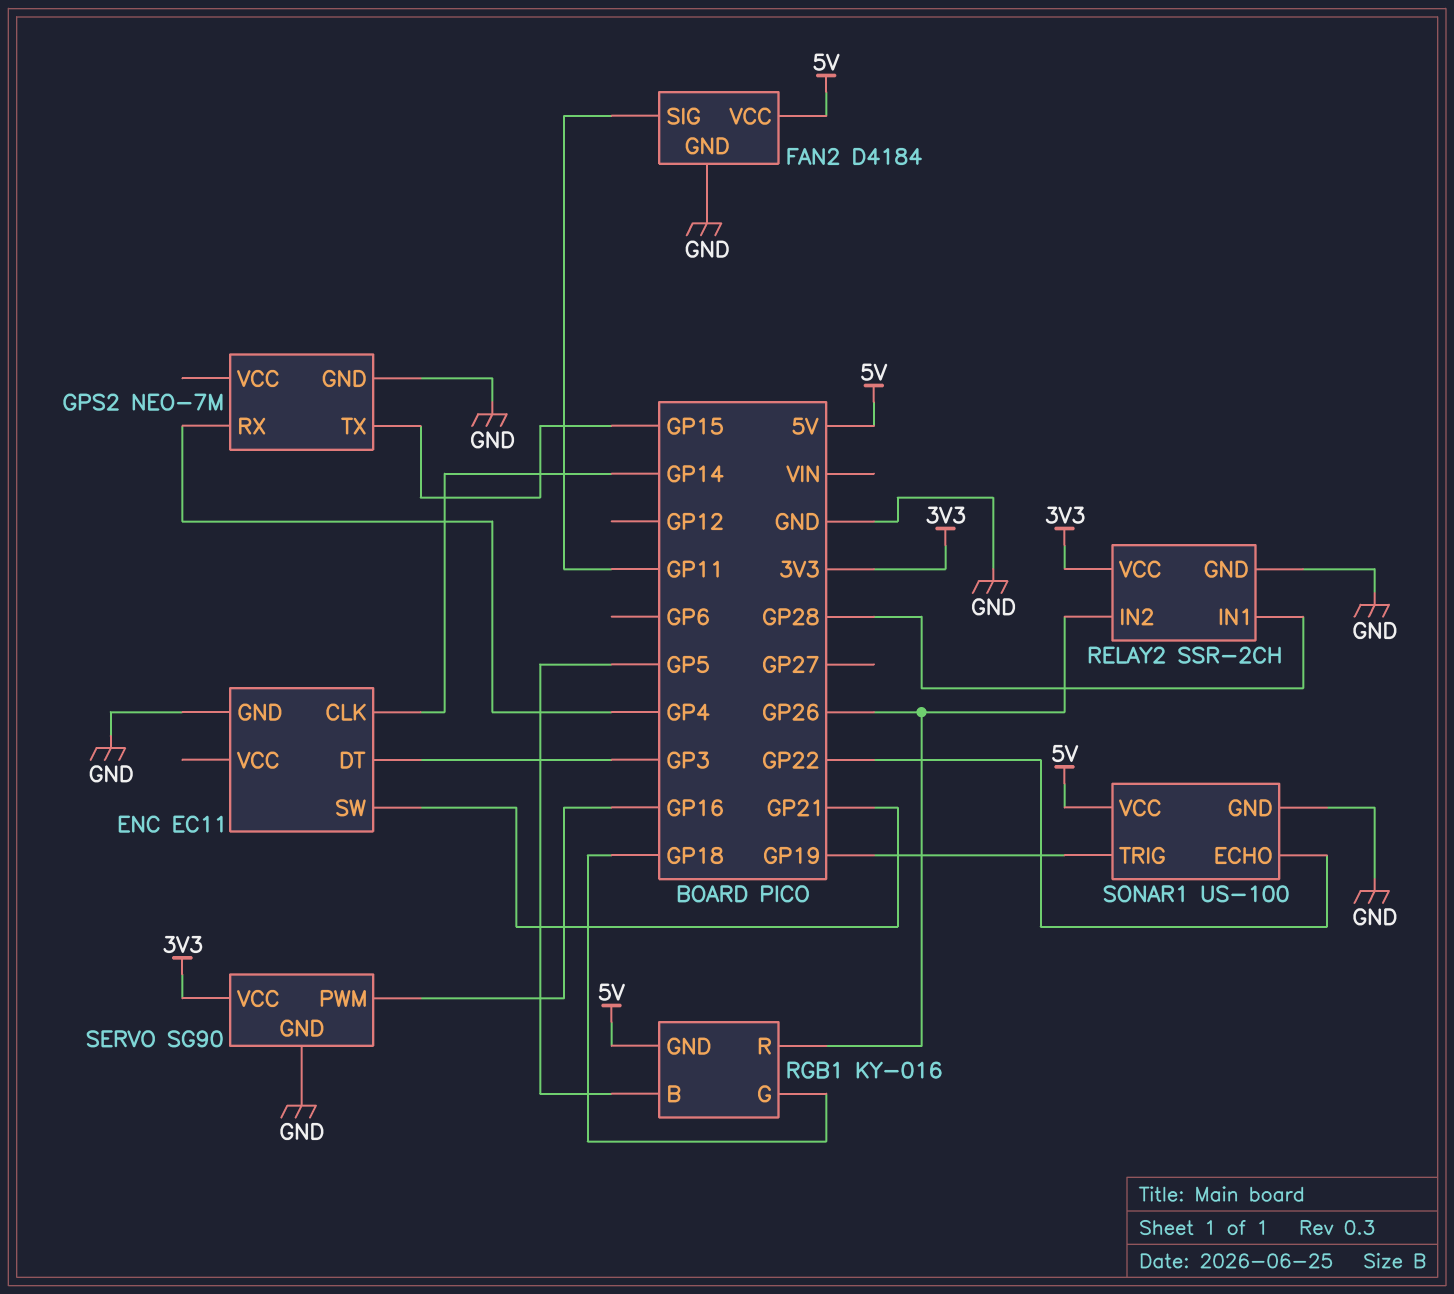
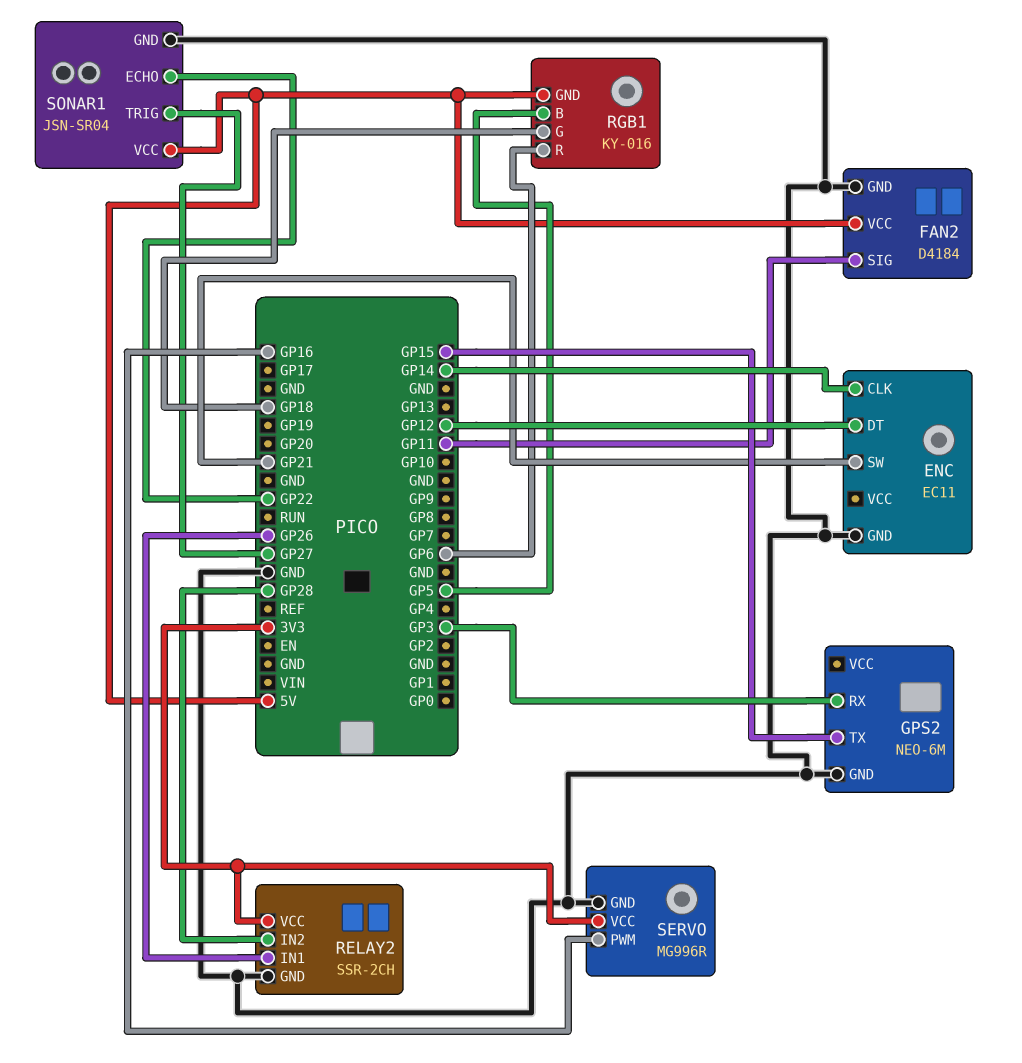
ENC pin DT: GP3 -> GP12
GPS2: NEO-7M -> NEO-6M
GPS2 pin RX: GP4 -> GP3
RELAY2 pin IN1: GP28 -> GP26
RELAY2 pin IN2: GP26 -> GP28
RGB1 pin R: GP26 -> GP6
SERVO: SG90 -> MG996R
SONAR1: US-100 -> JSN-SR04
SONAR1 pin TRIG: GP19 -> GP27

